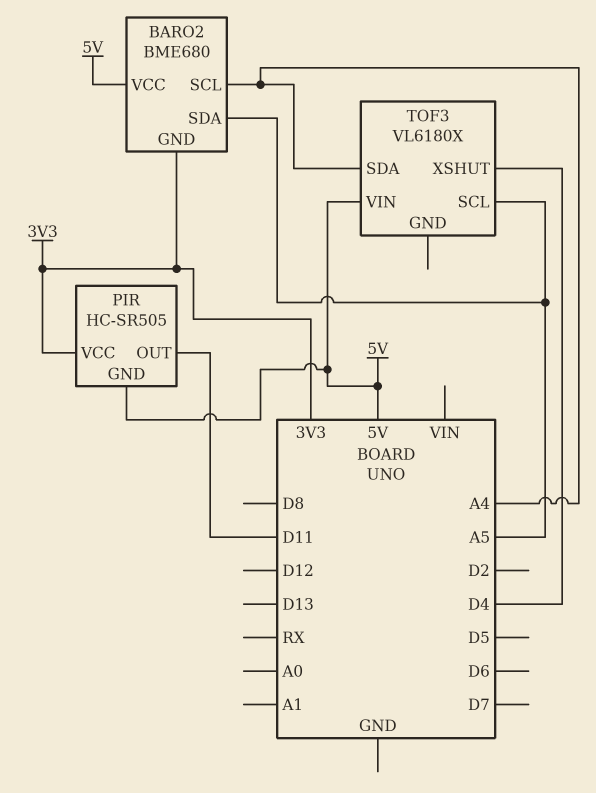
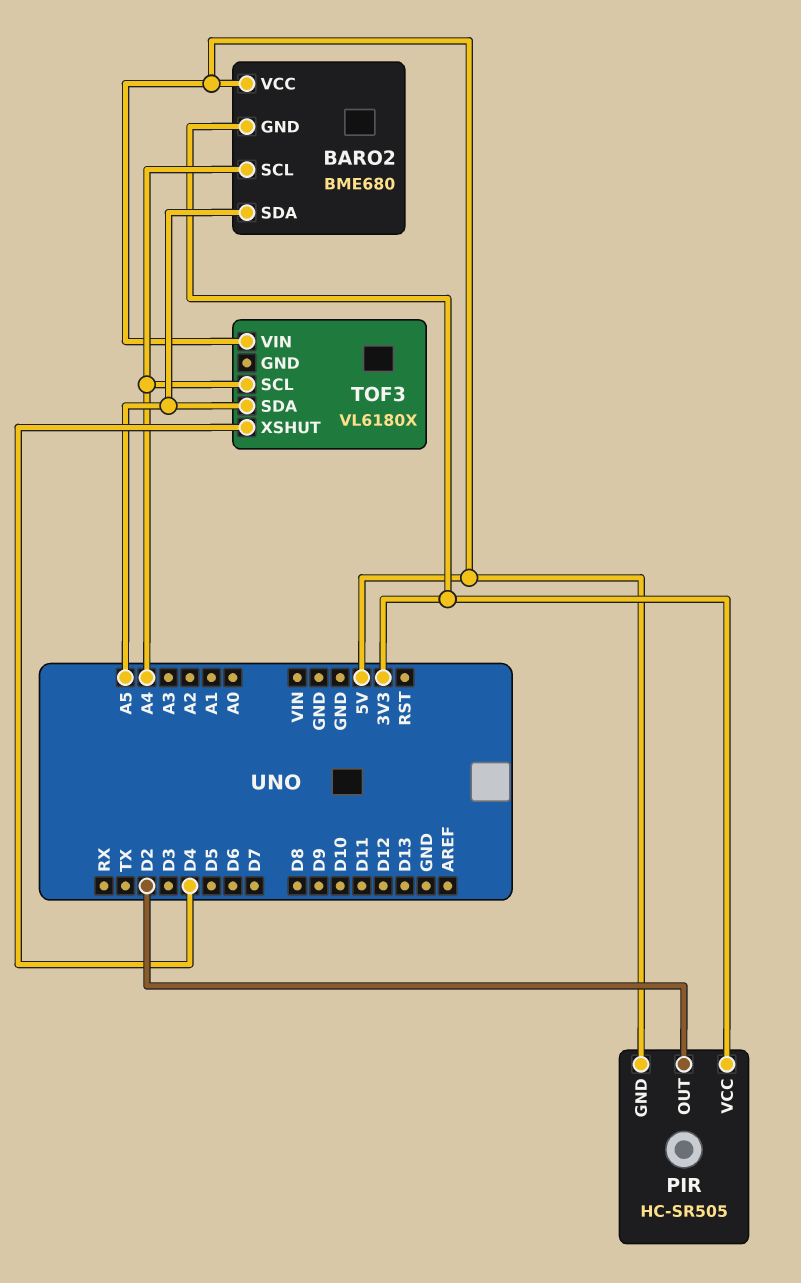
PIR pin OUT: D11 -> D2
TOF3 pin SCL: A5 -> A4
TOF3 pin SDA: A4 -> A5

